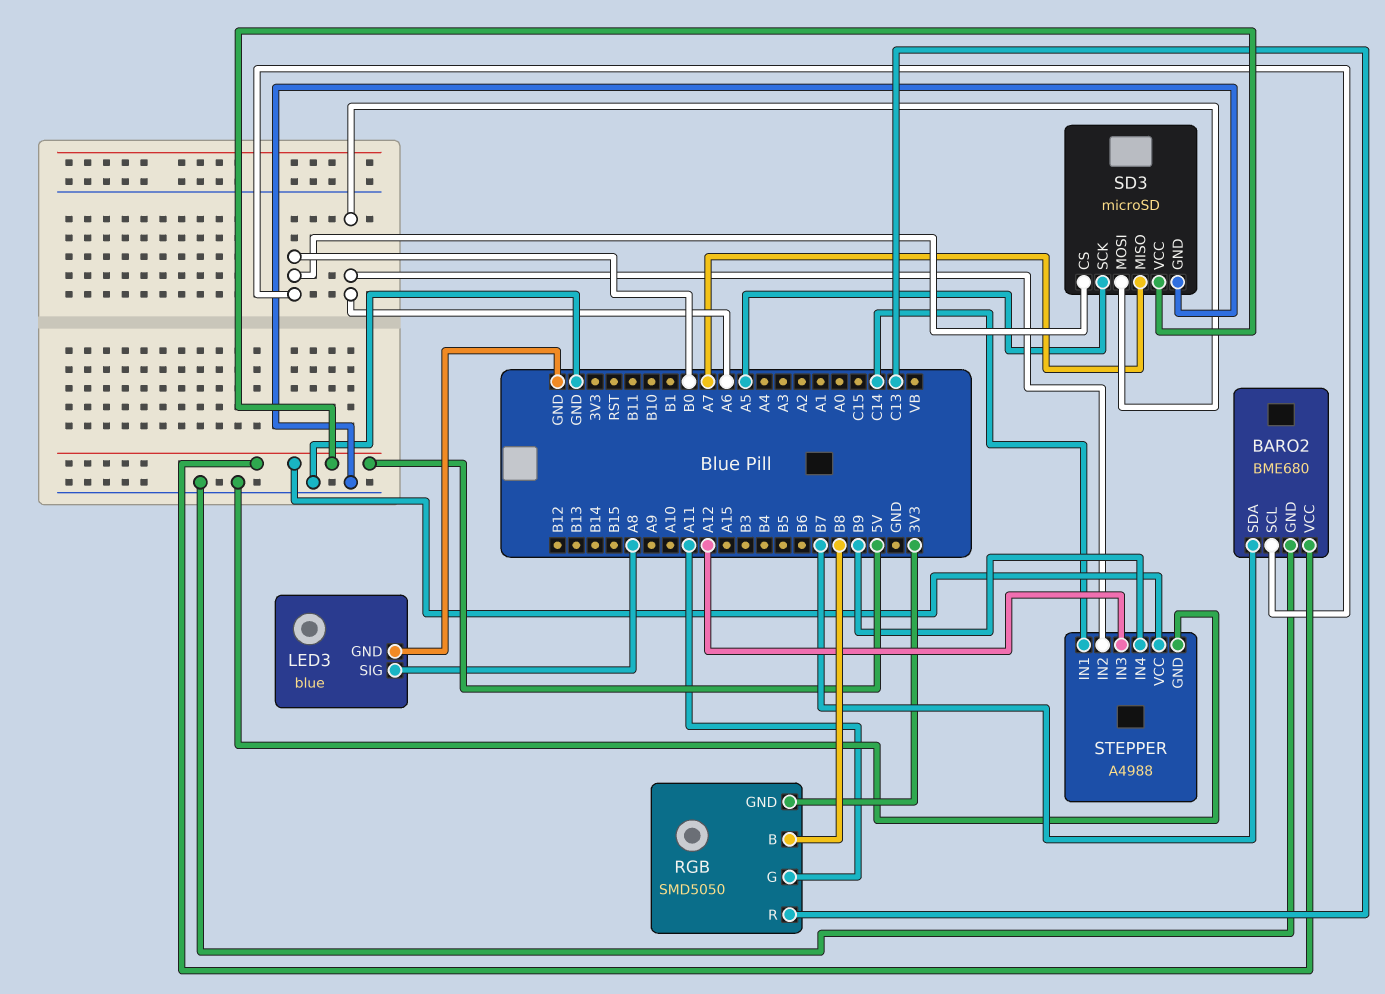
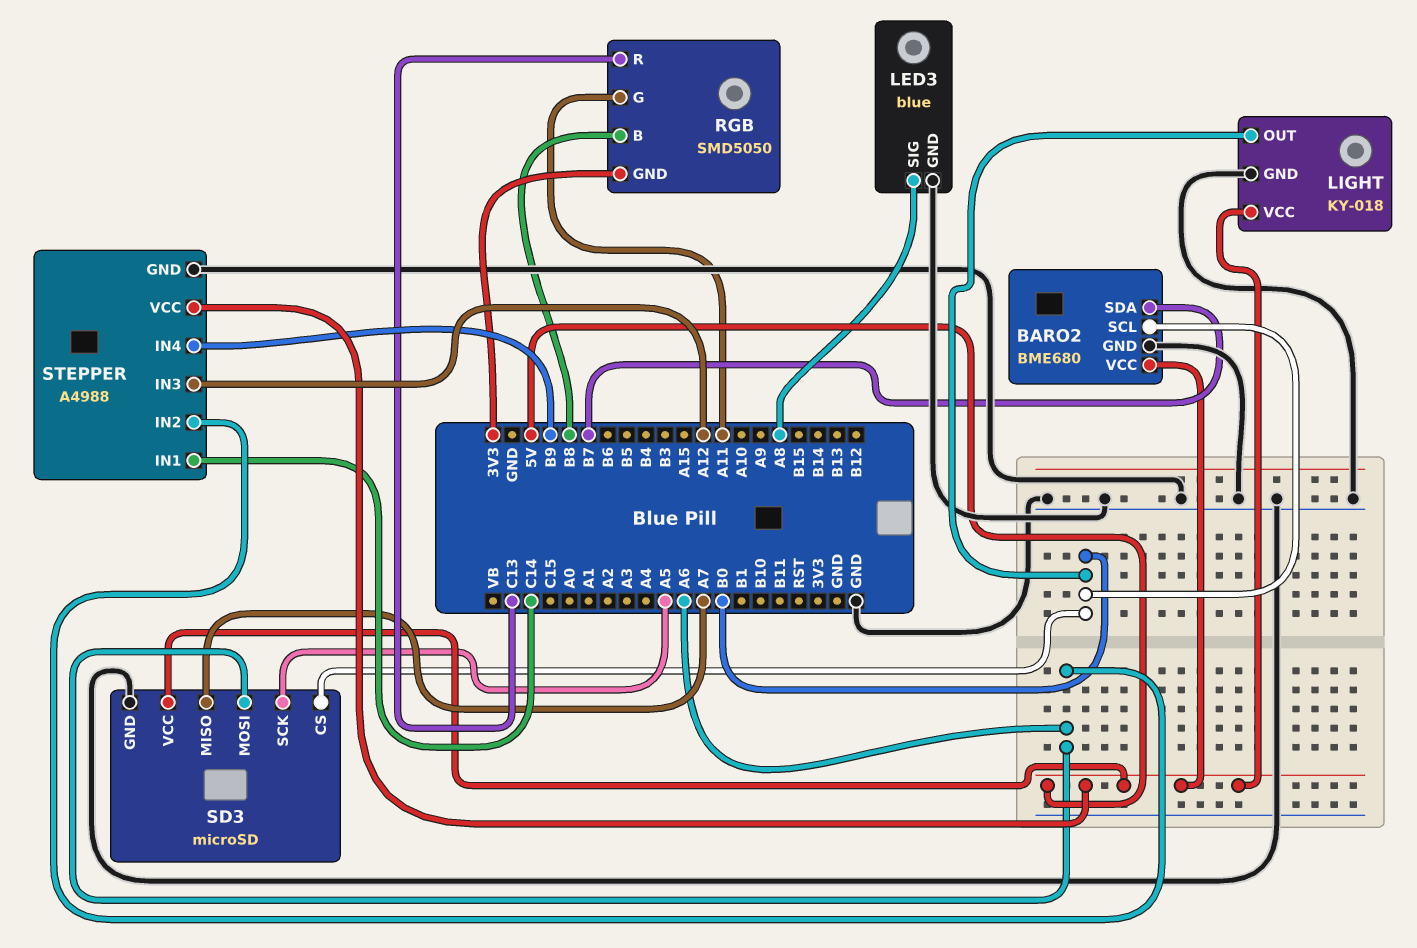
LIGHT: none -> KY-018
LIGHT pin GND: none -> GND
LIGHT pin OUT: none -> B0
LIGHT pin VCC: none -> 5V

